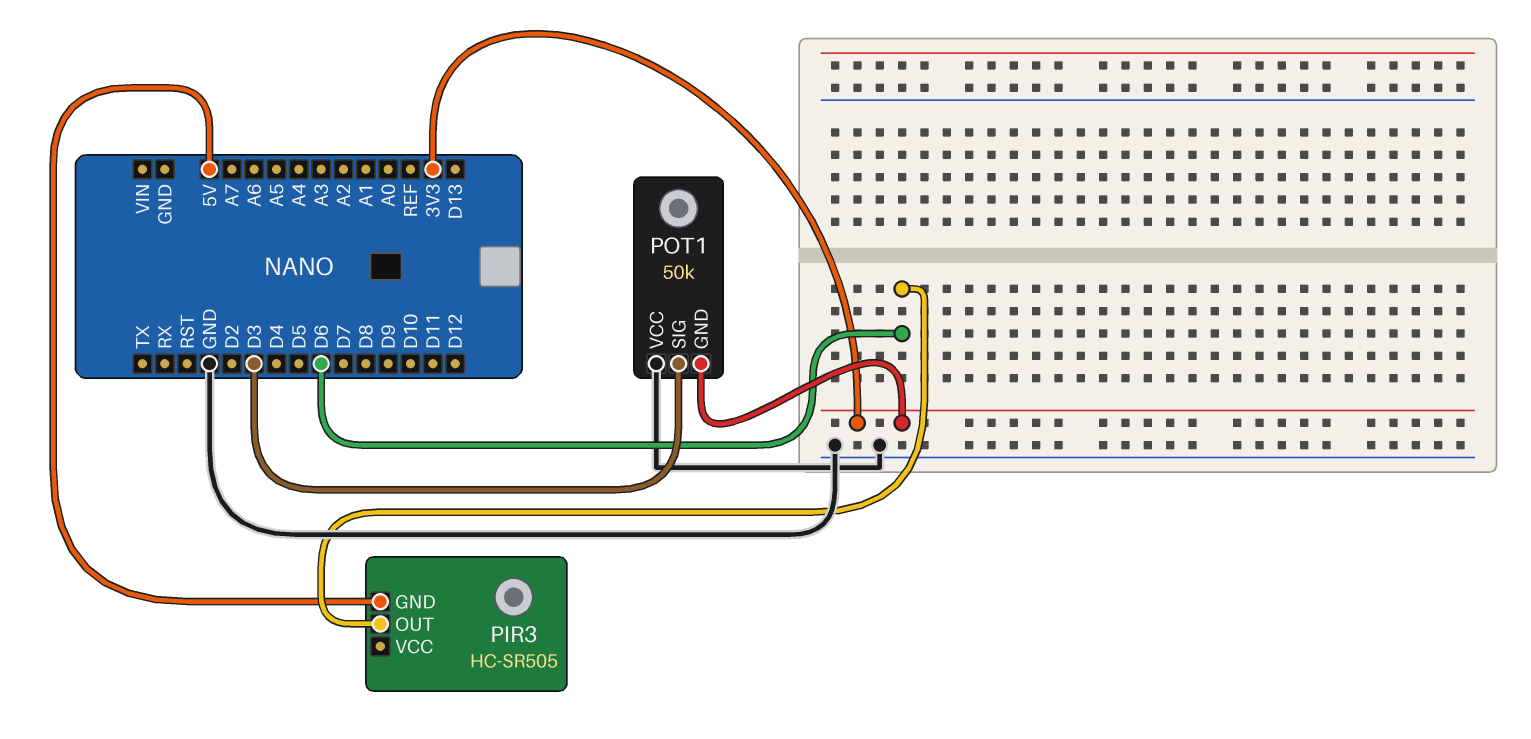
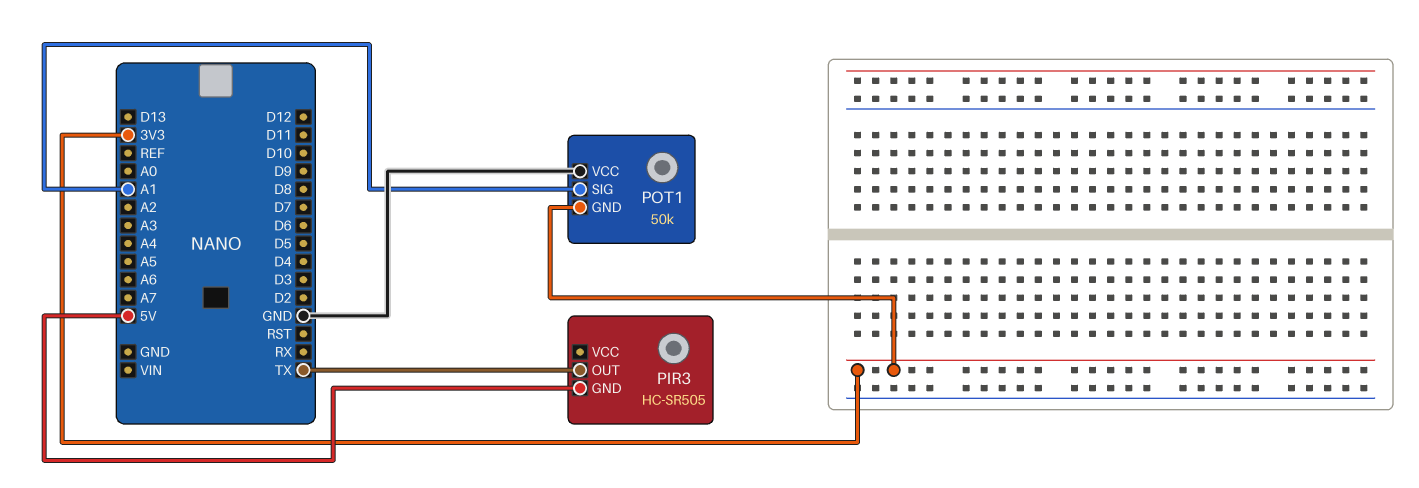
PIR3 pin OUT: D6 -> TX
POT1 pin SIG: D3 -> A1

